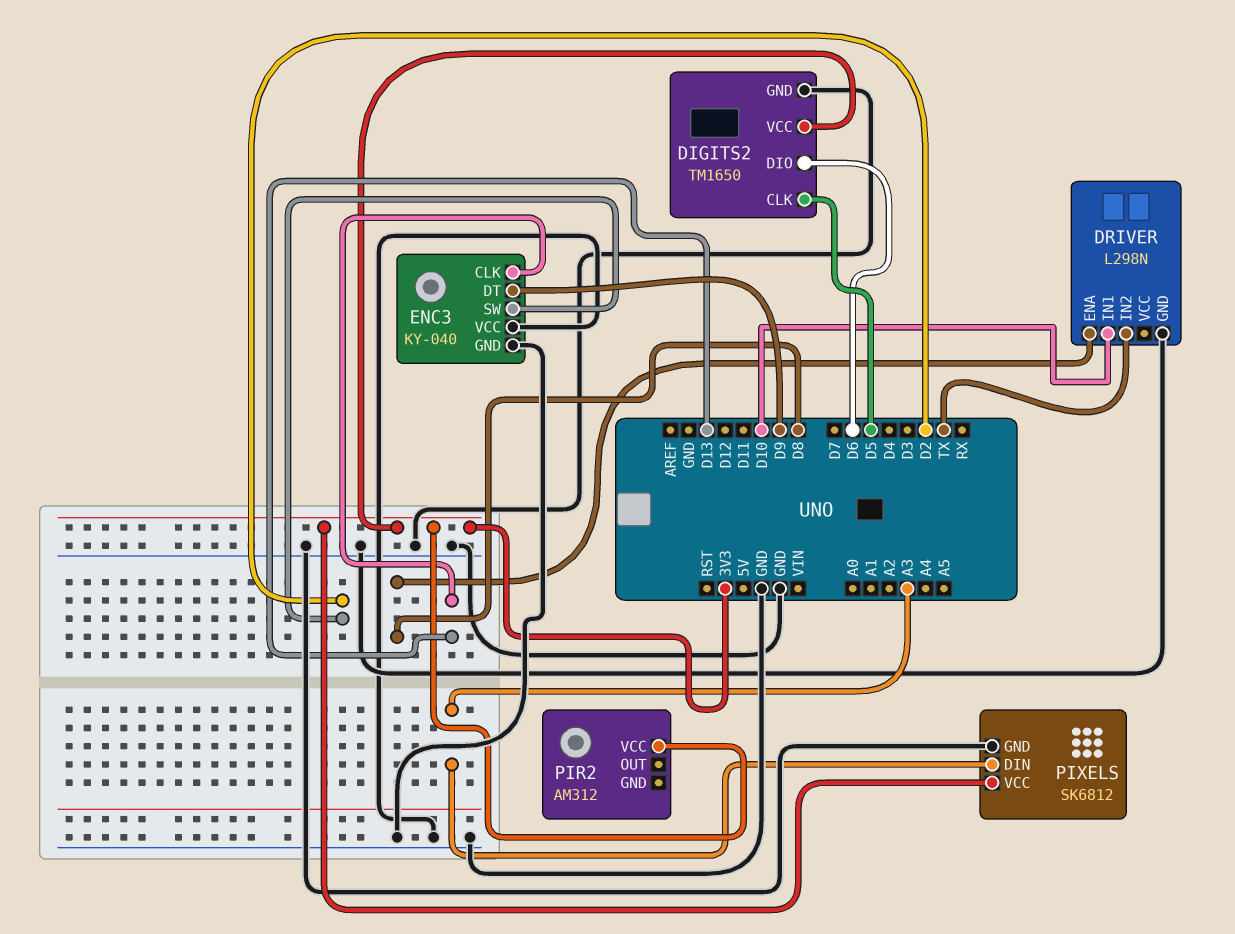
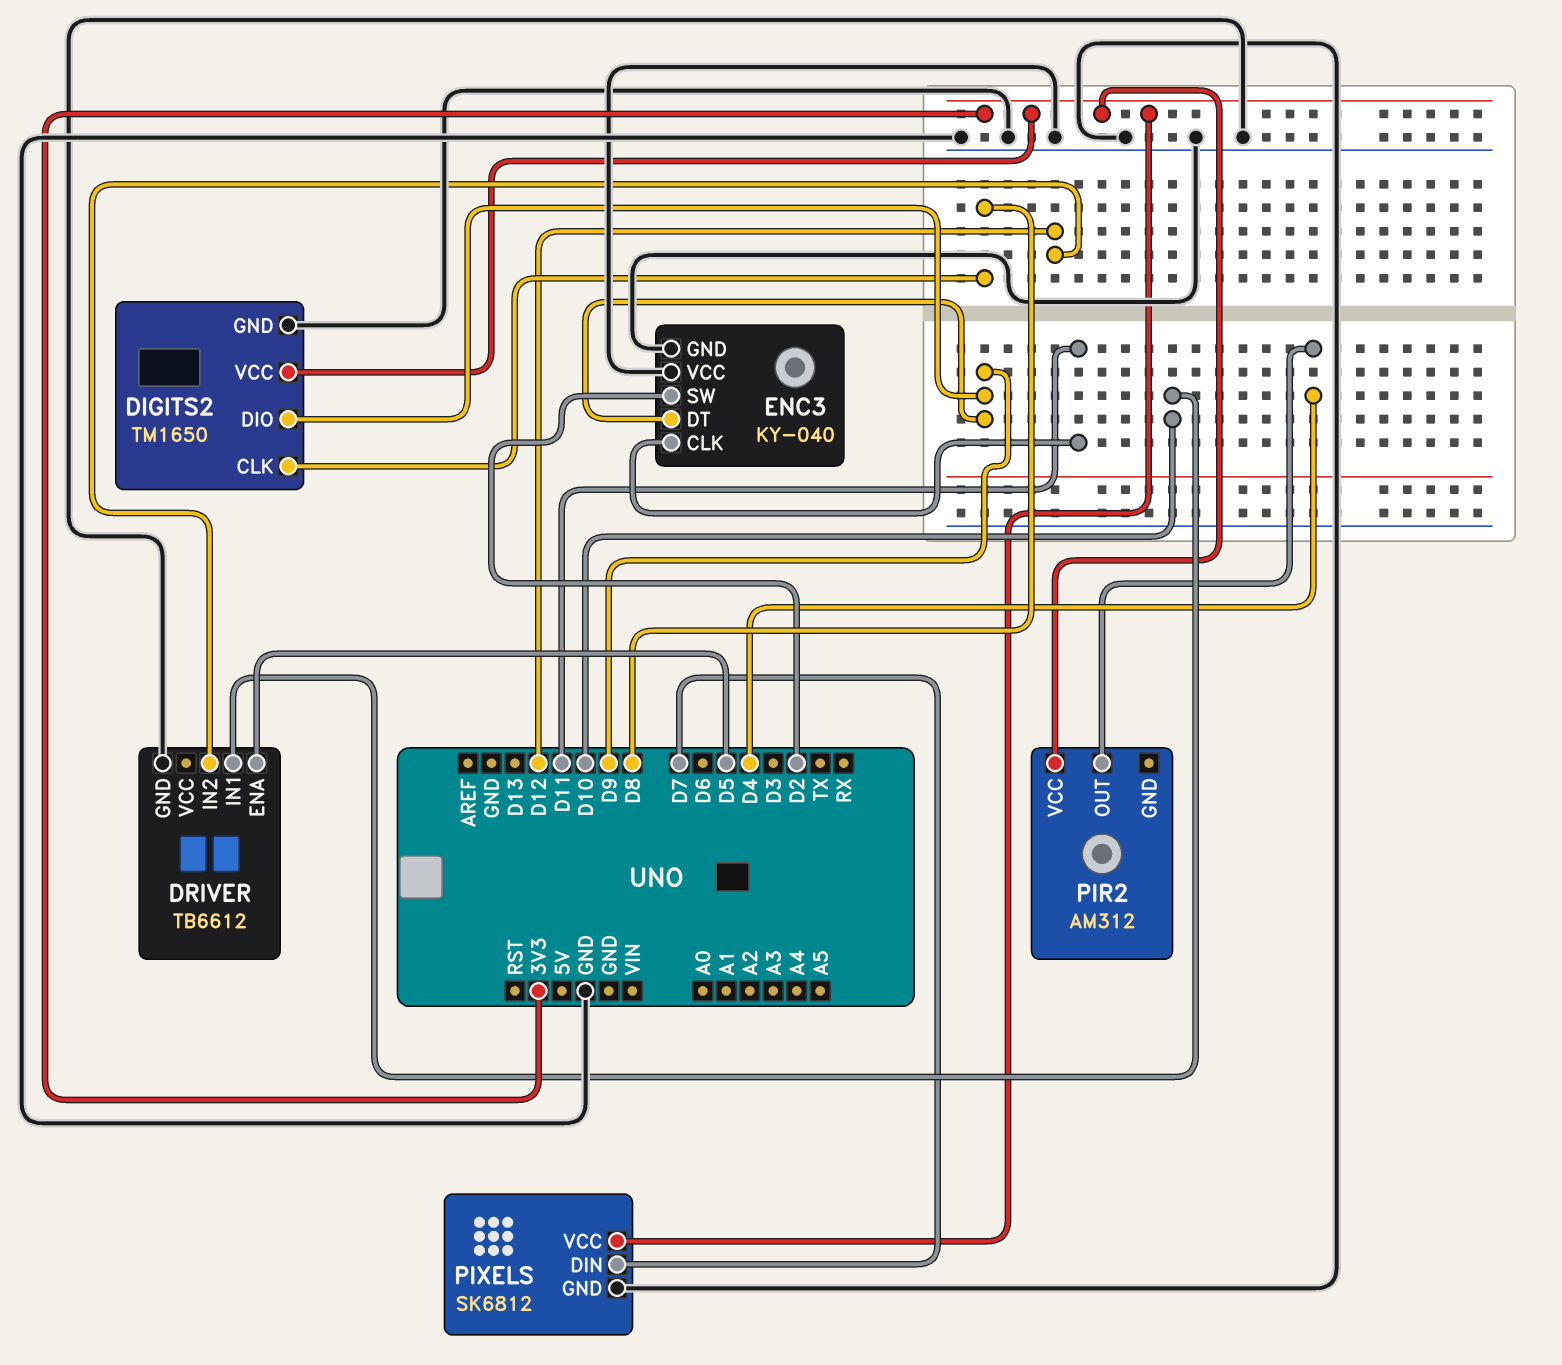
DIGITS2 pin CLK: D5 -> D8
DIGITS2 pin DIO: D6 -> D9
DRIVER: L298N -> TB6612
DRIVER pin ENA: D8 -> D5
DRIVER pin IN2: TX -> D12
ENC3 pin CLK: D13 -> D11
PIR2 pin OUT: none -> D4
PIXELS pin DIN: A3 -> D7

